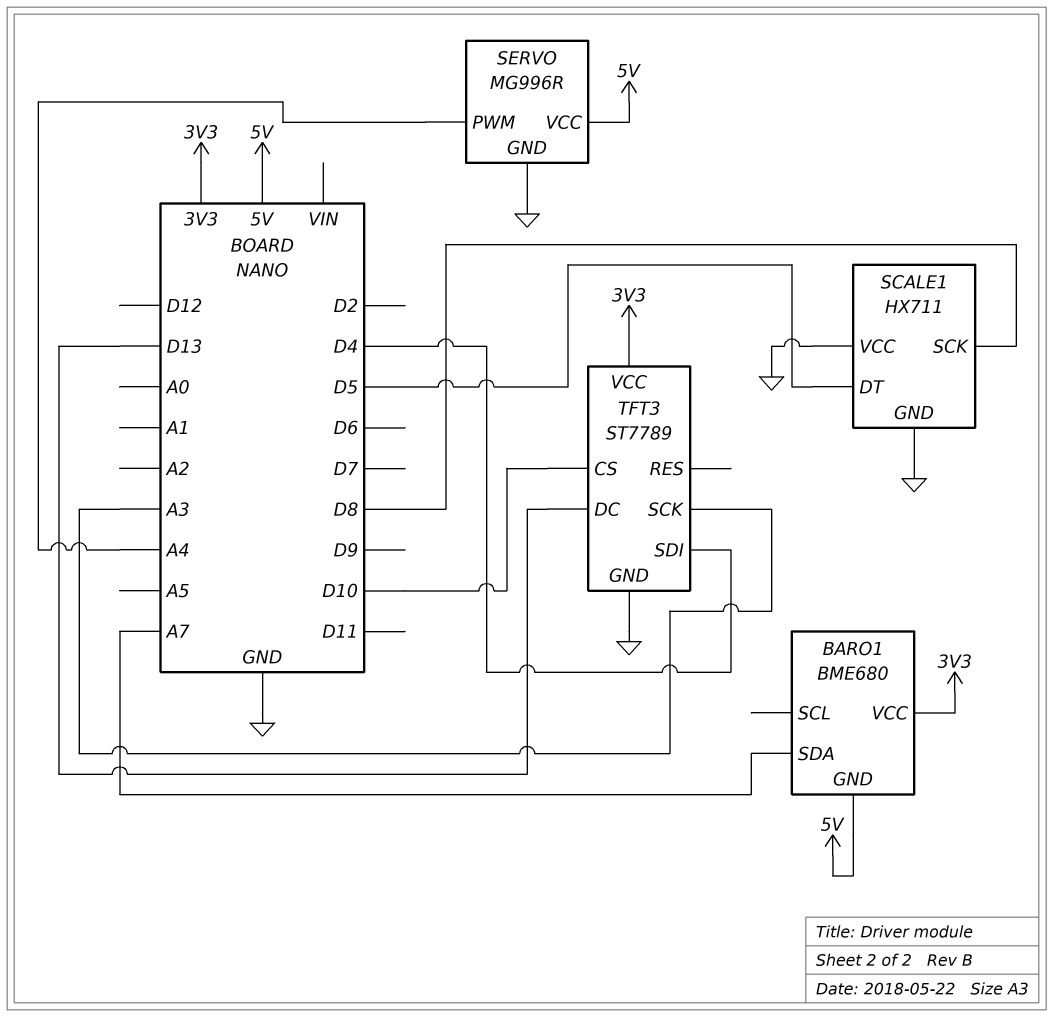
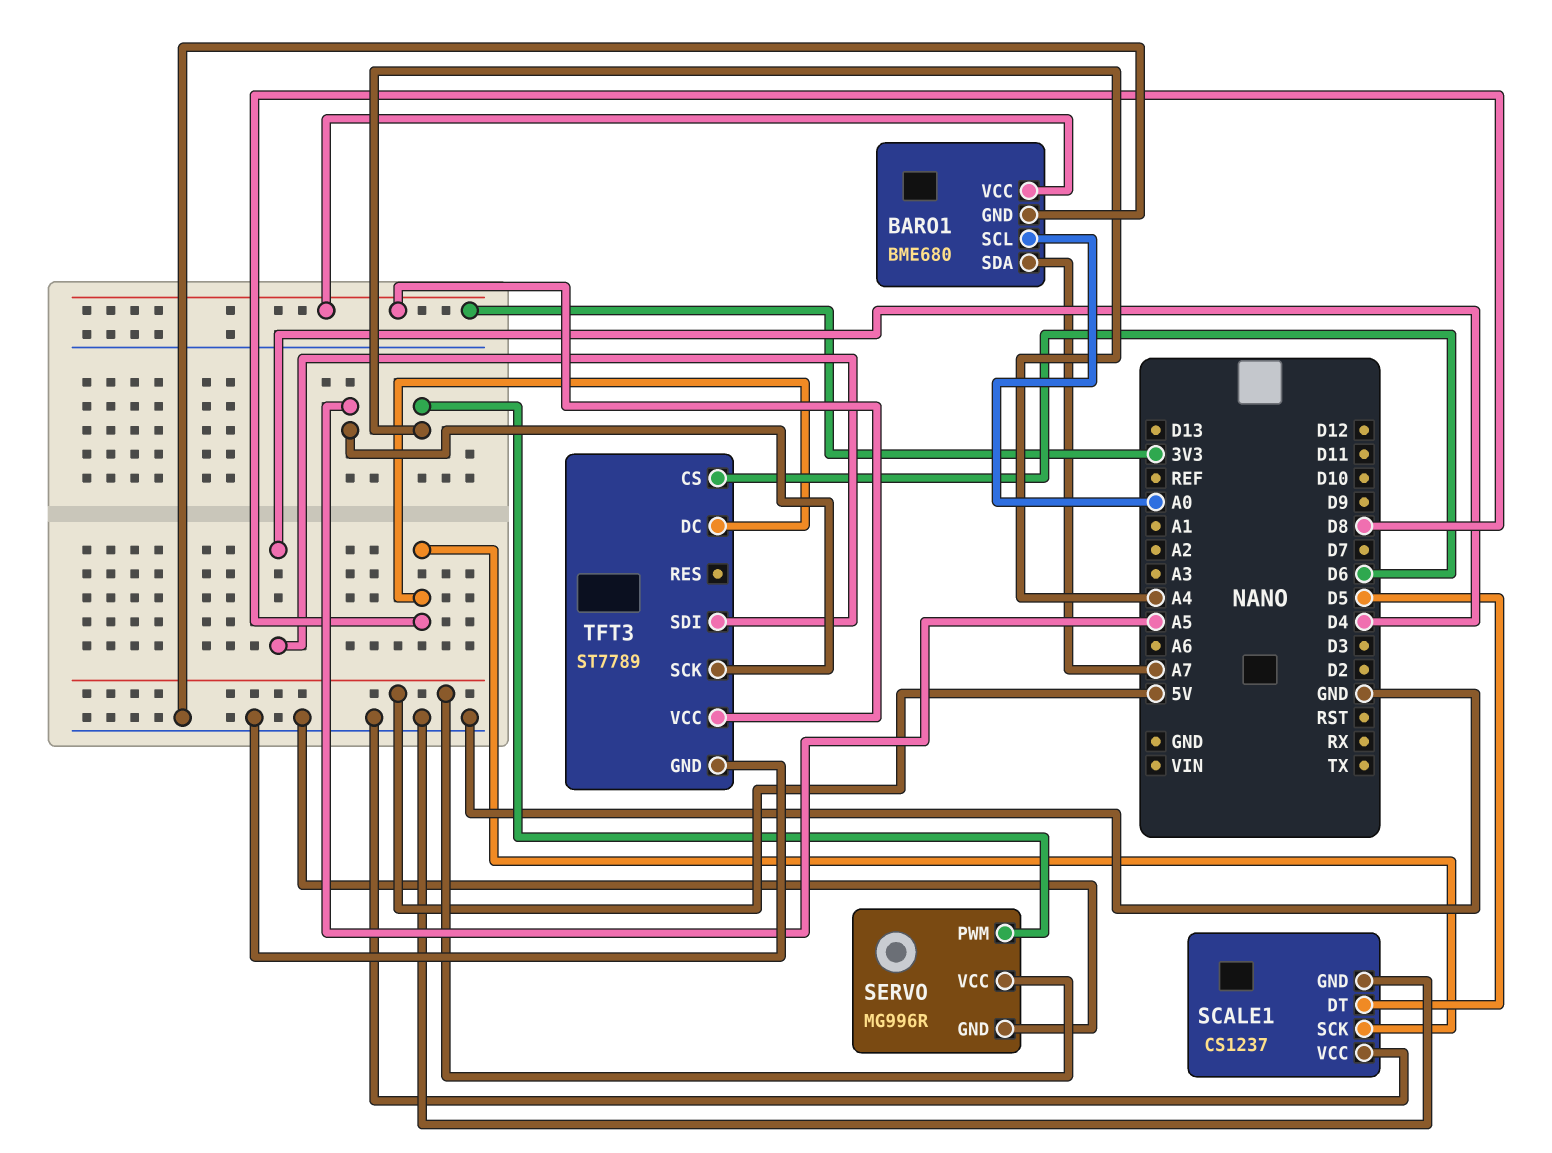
BARO1 pin GND: 5V -> GND
BARO1 pin SCL: none -> A0
SCALE1: HX711 -> CS1237
TFT3 pin CS: D10 -> D6
TFT3 pin DC: D13 -> D8
TFT3 pin SCK: A3 -> A5

